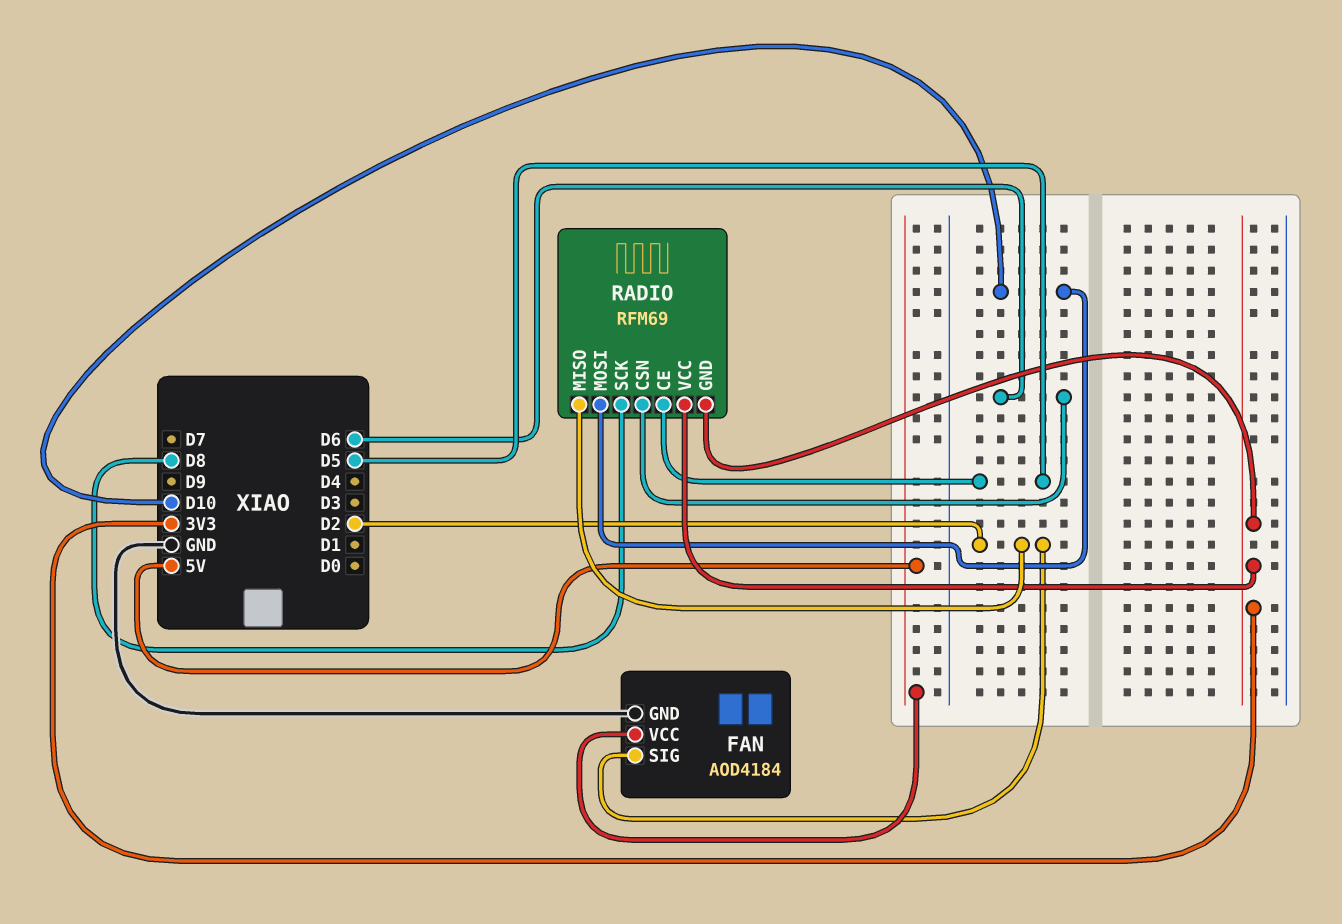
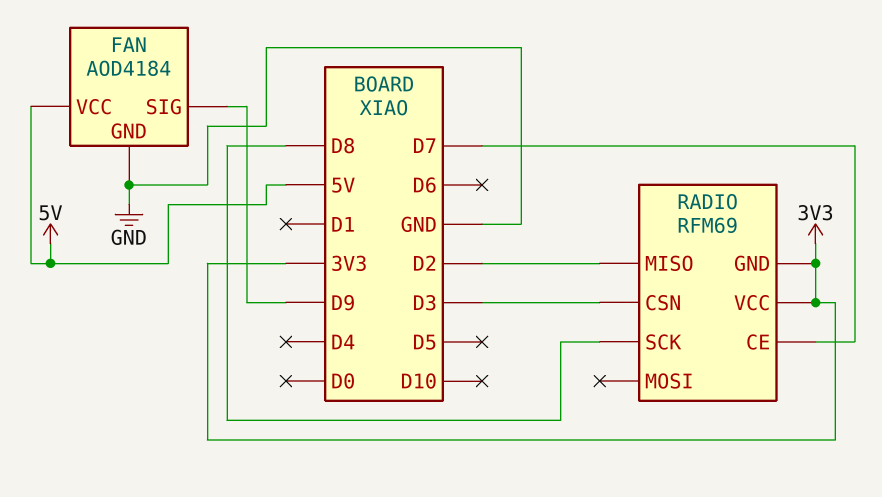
FAN pin SIG: D2 -> D9
RADIO pin CE: D5 -> D7
RADIO pin CSN: D6 -> D3
RADIO pin MOSI: D10 -> none

